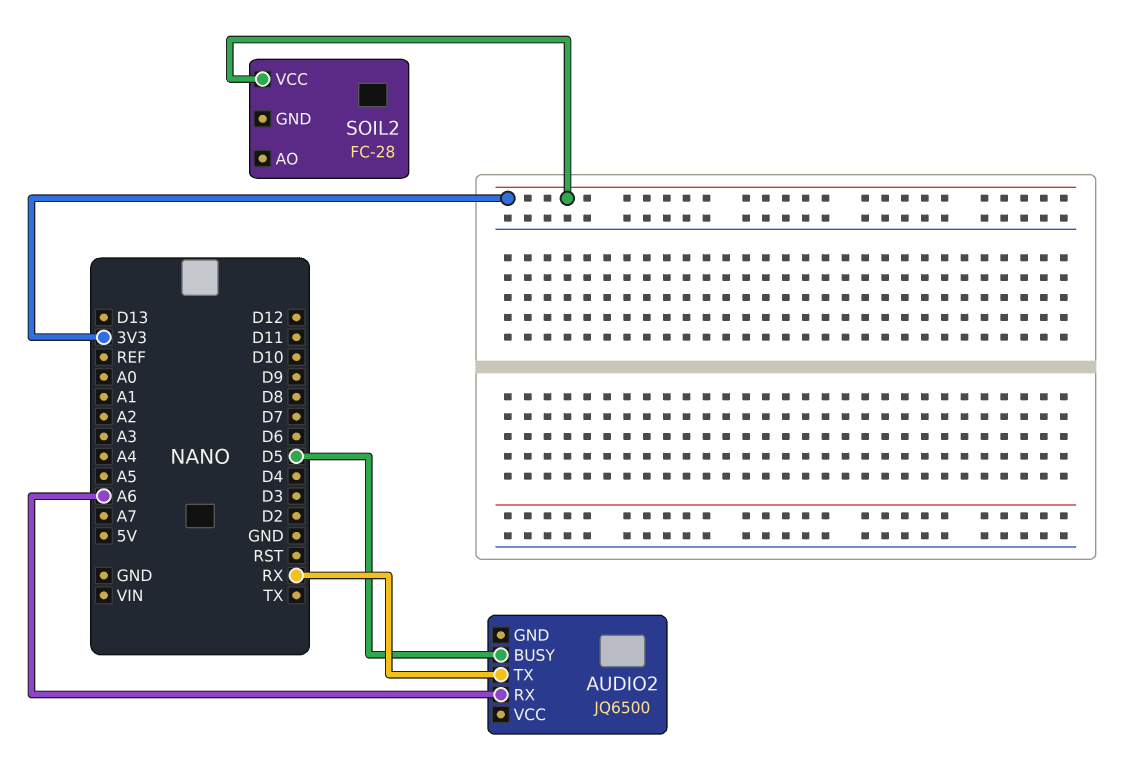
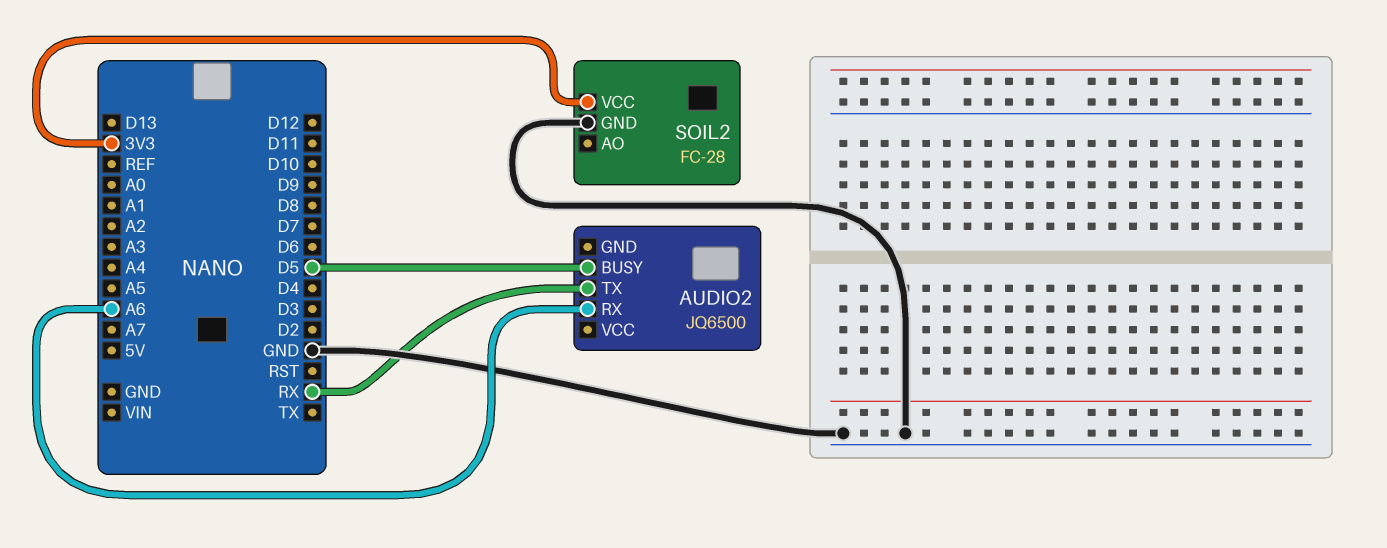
SOIL2 pin GND: none -> GND

